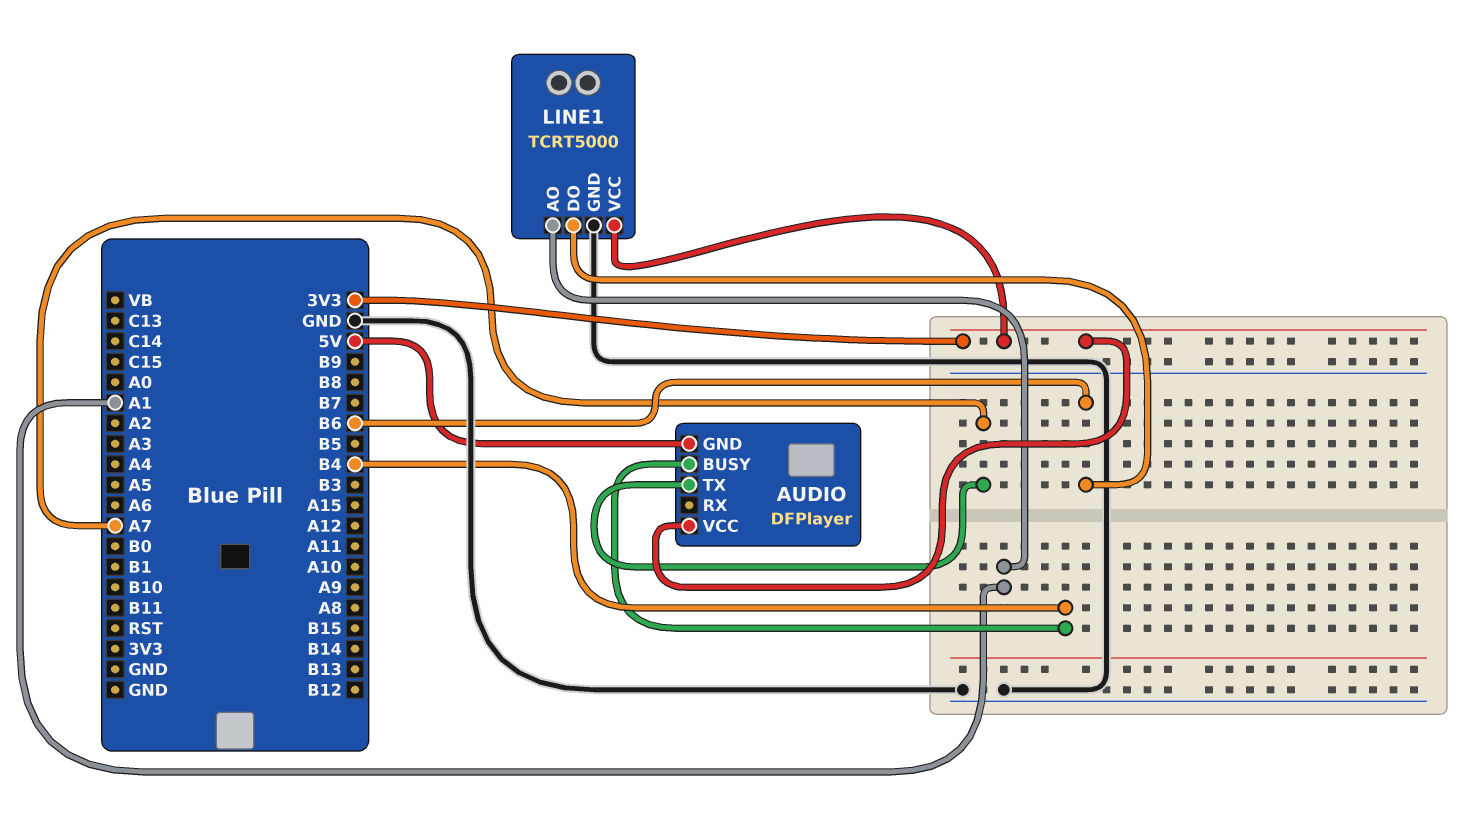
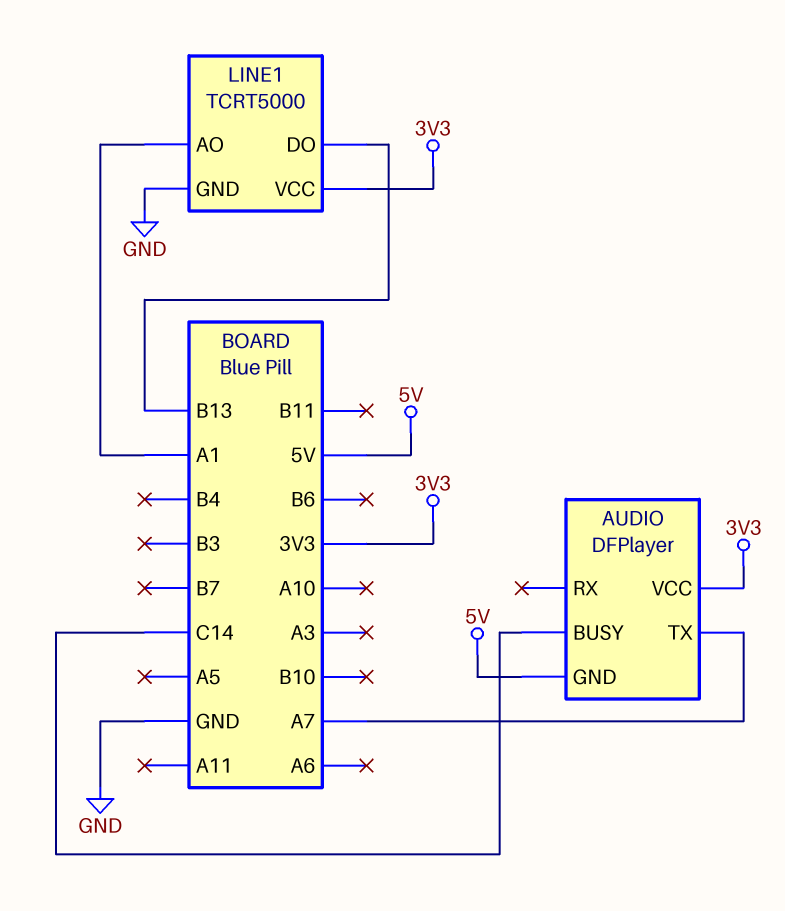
AUDIO pin BUSY: B4 -> C14
LINE1 pin DO: B6 -> B13

